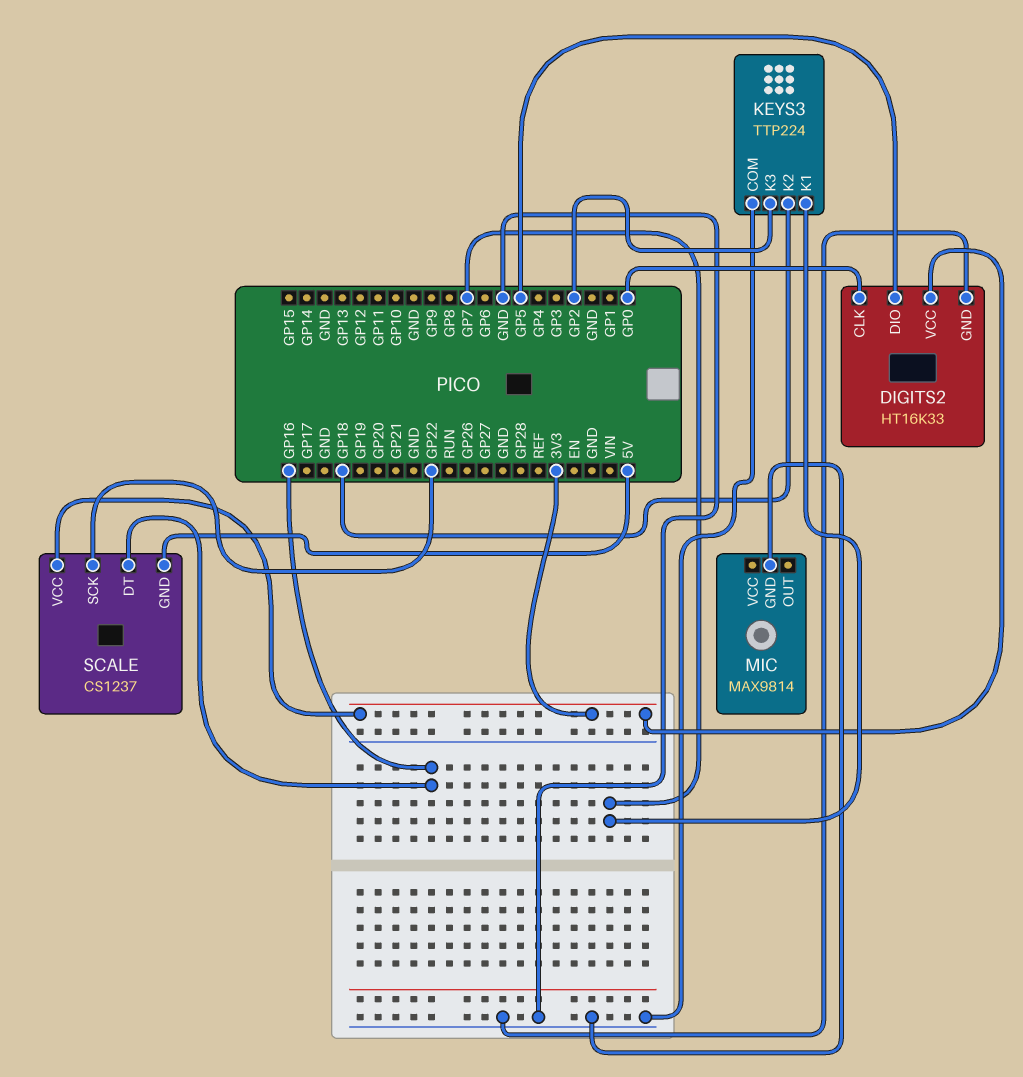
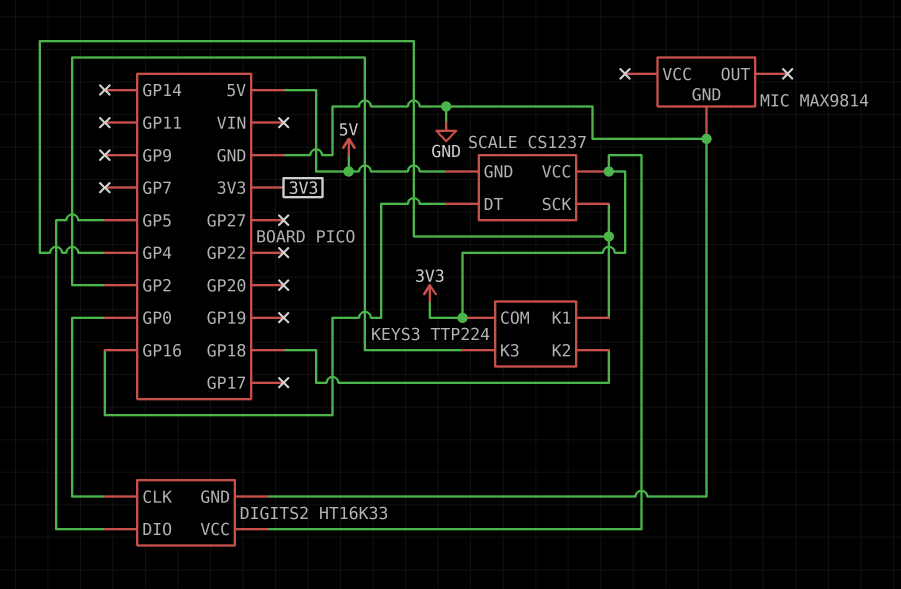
KEYS3 pin COM: GND -> 3V3
KEYS3 pin K1: GP7 -> GP4
SCALE pin SCK: GP22 -> GP4

